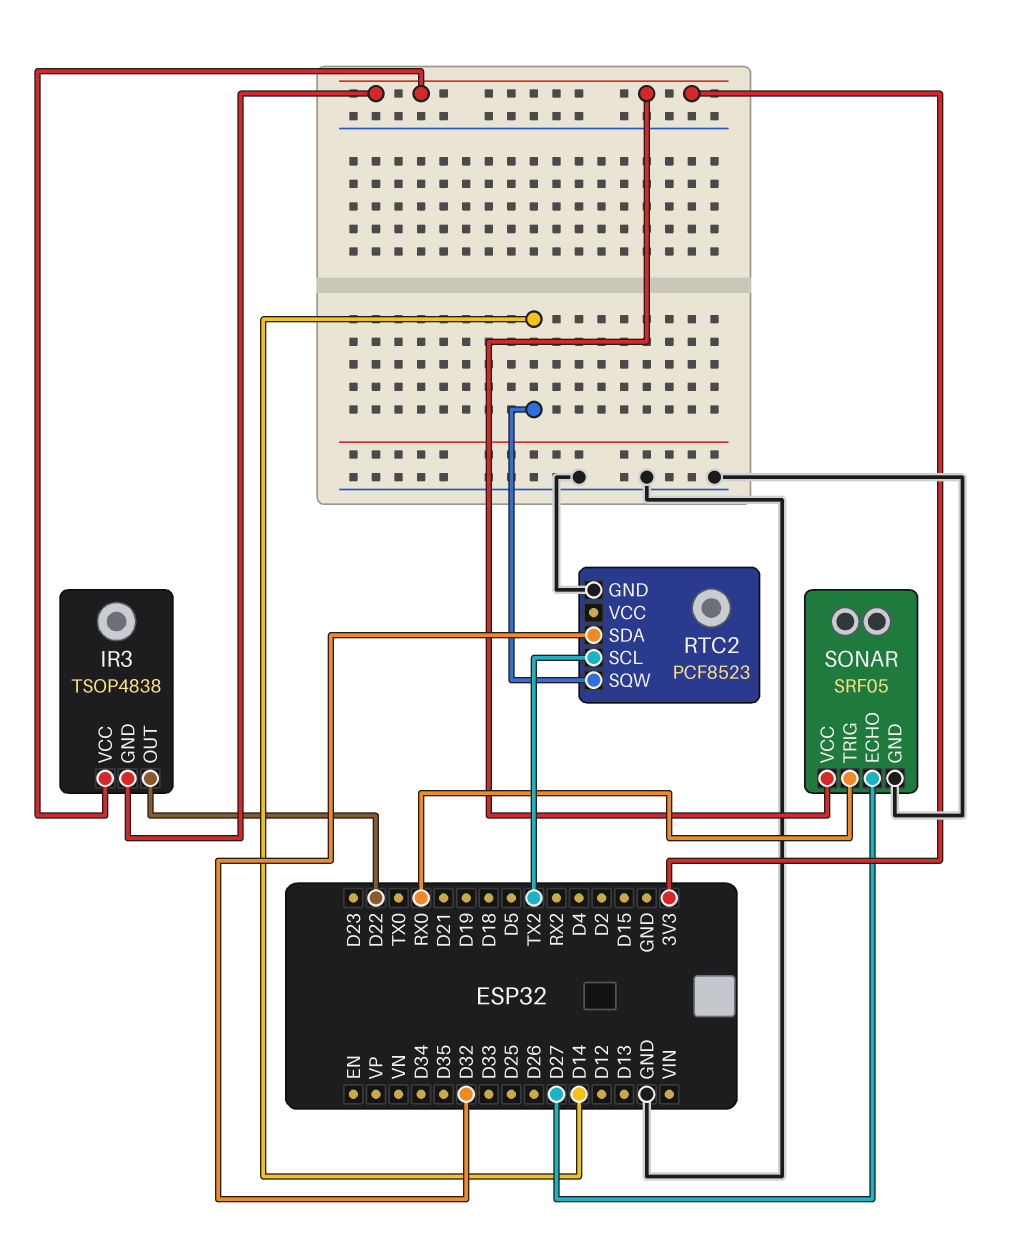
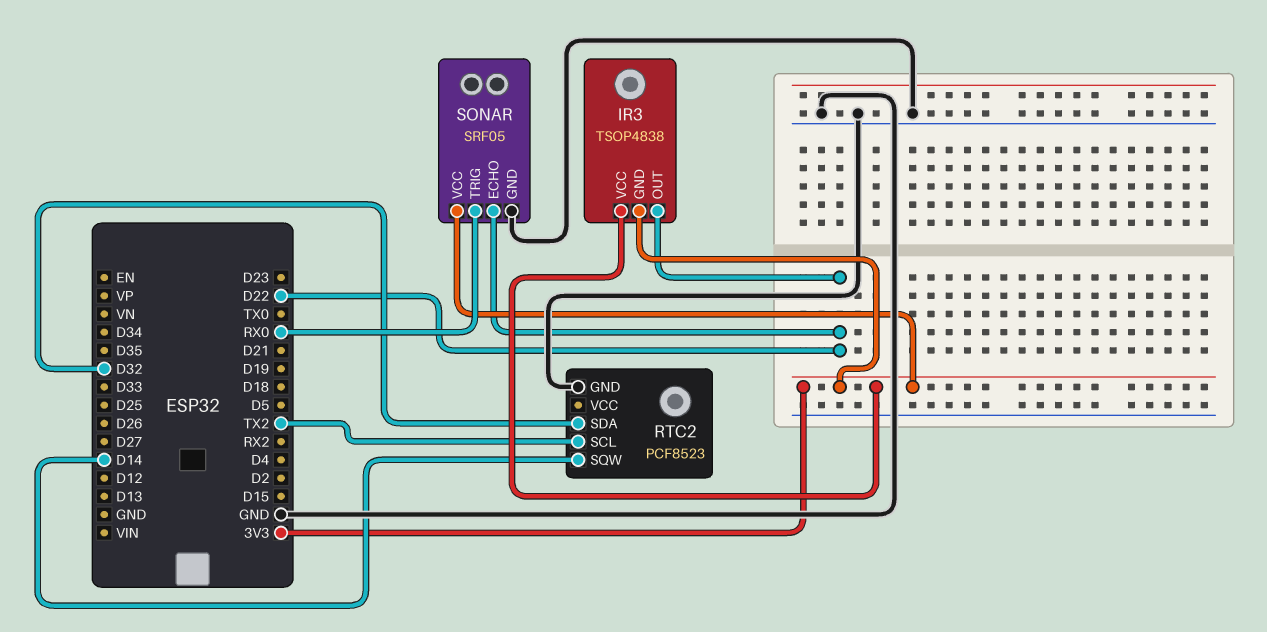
SONAR pin ECHO: D27 -> D22

